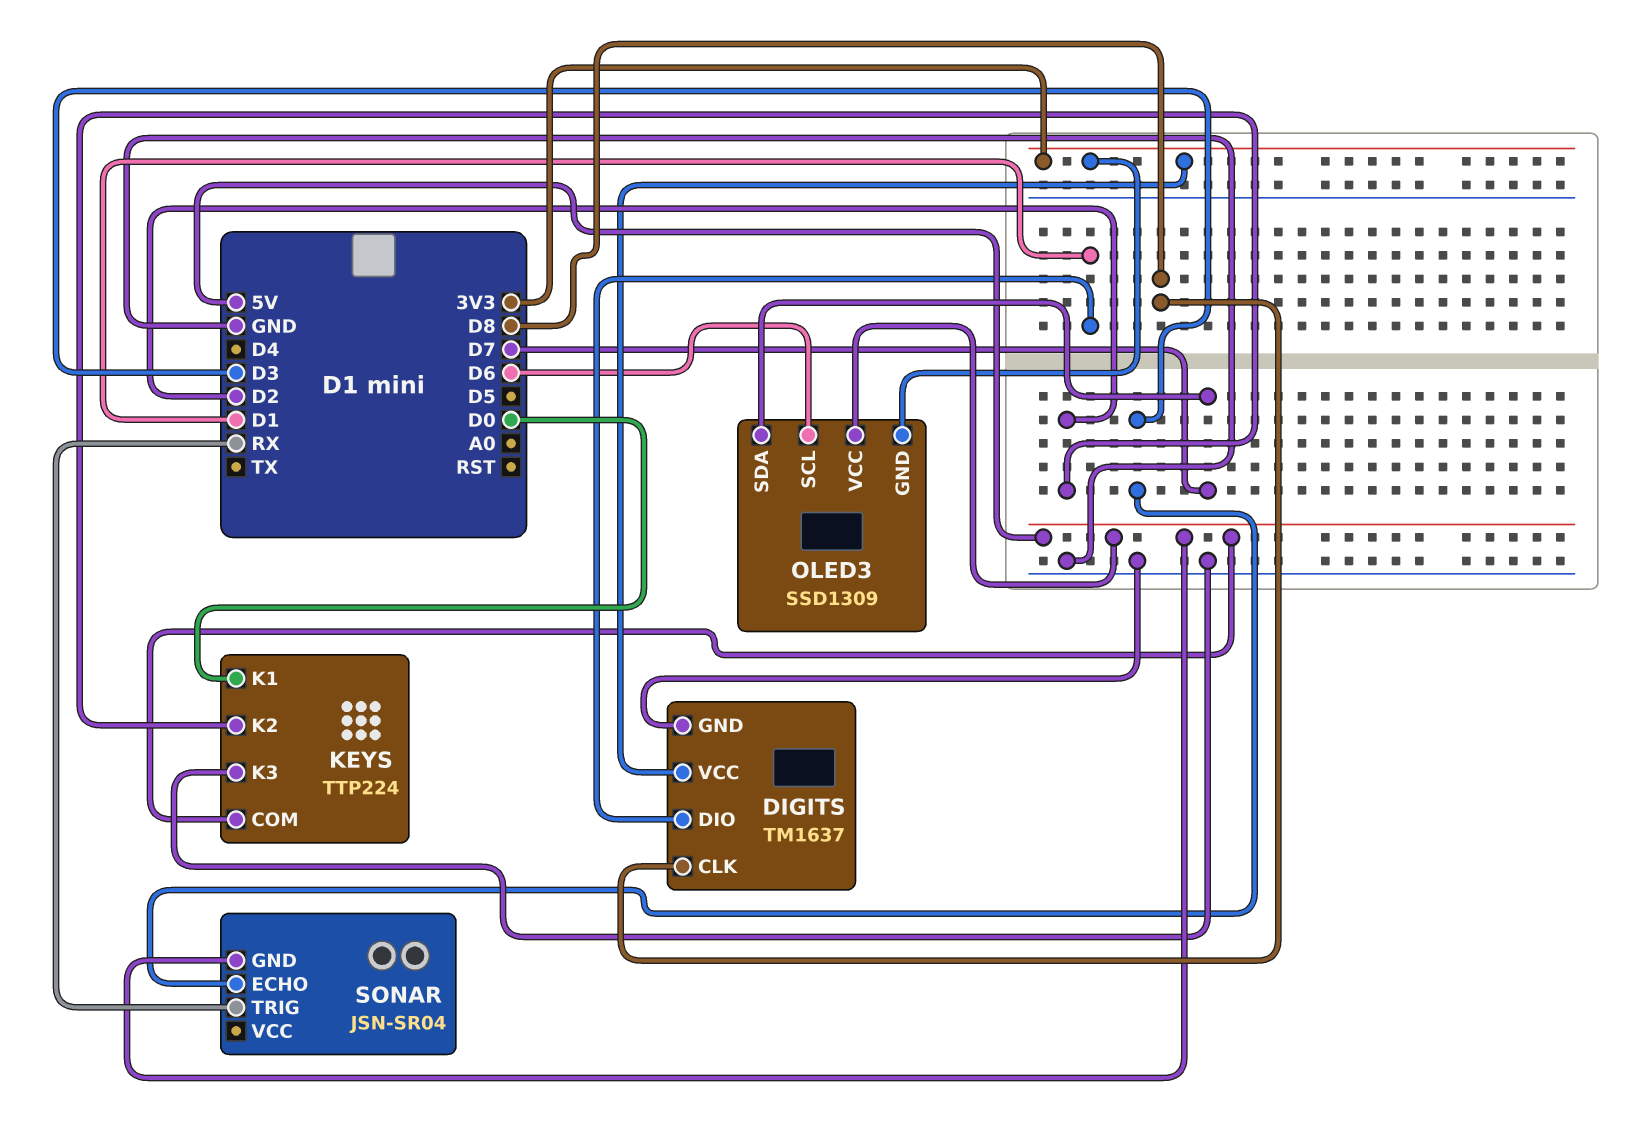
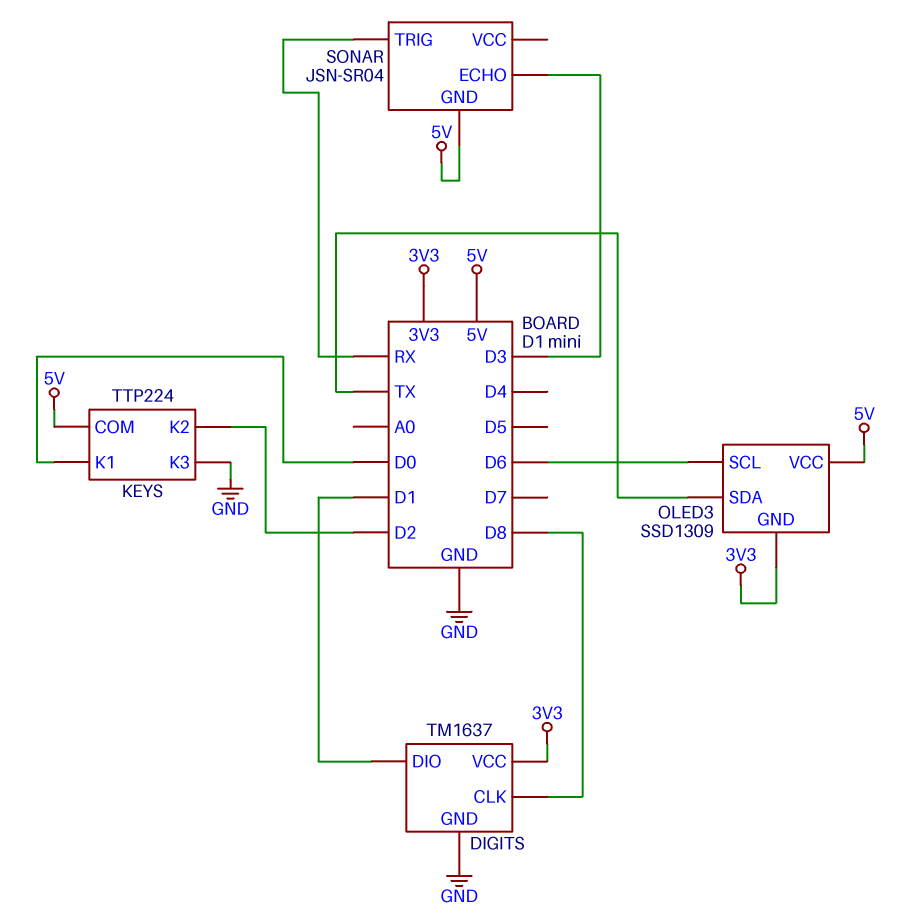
OLED3 pin SDA: D7 -> TX

